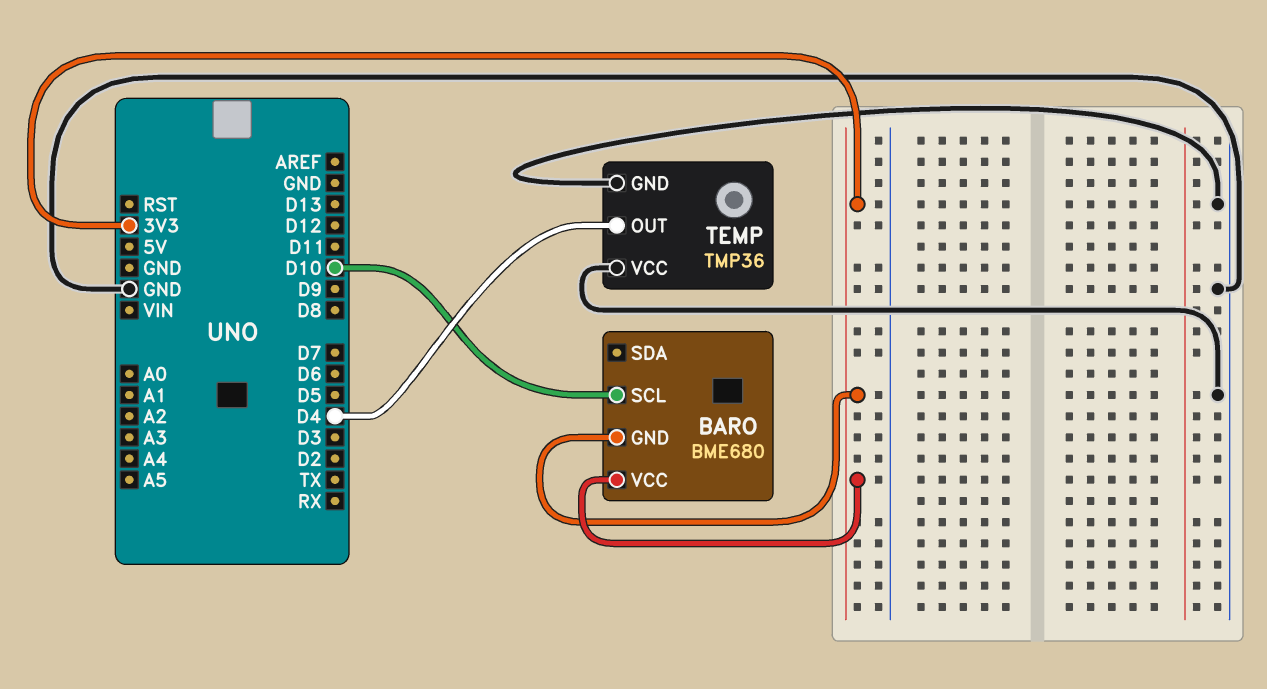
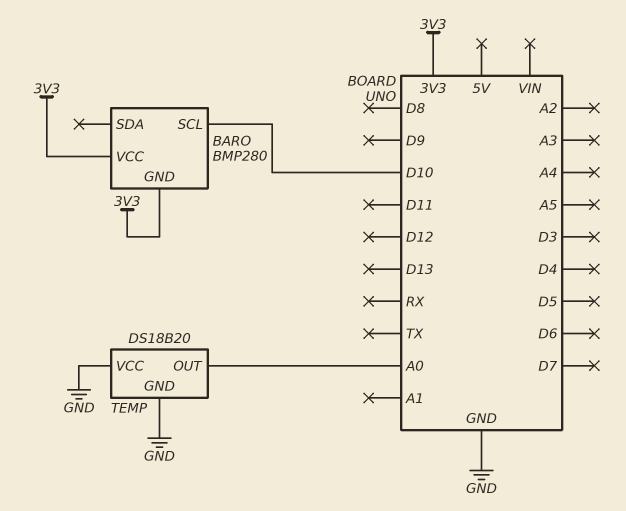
BARO: BME680 -> BMP280
TEMP: TMP36 -> DS18B20
TEMP pin OUT: D4 -> A0

